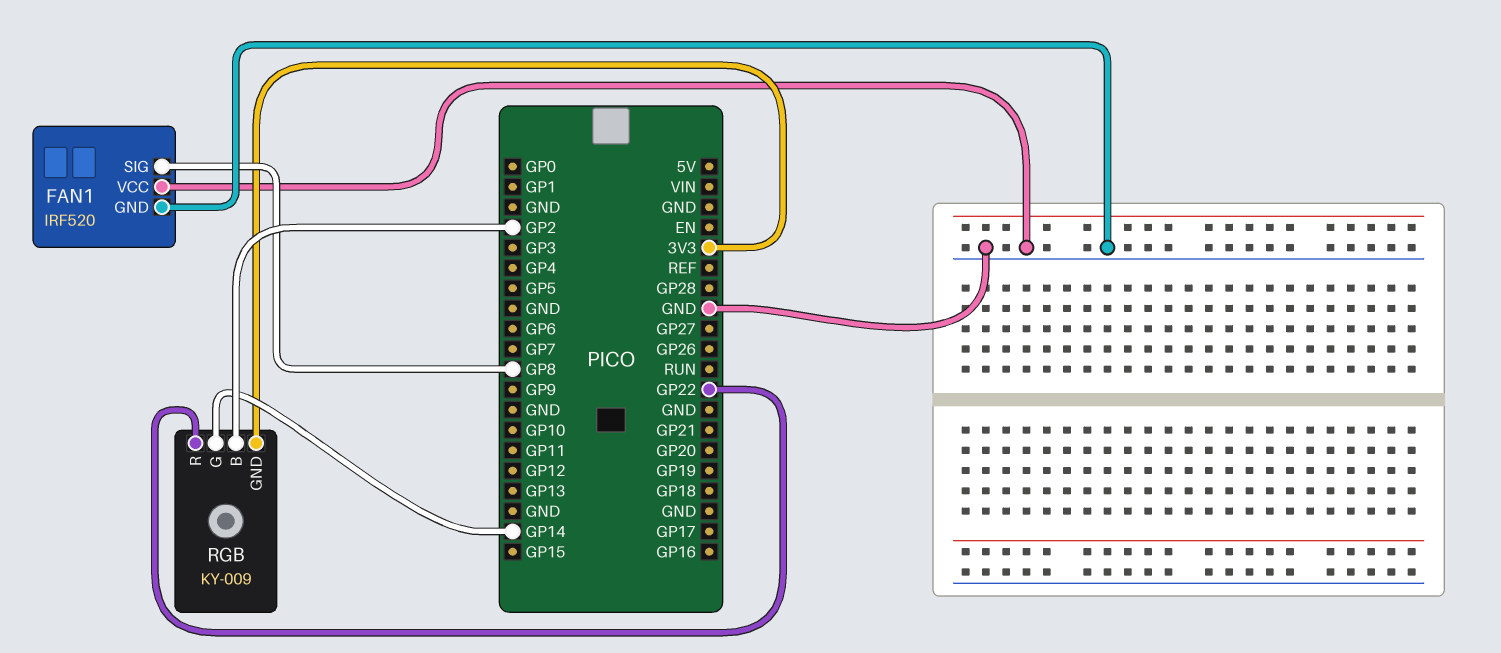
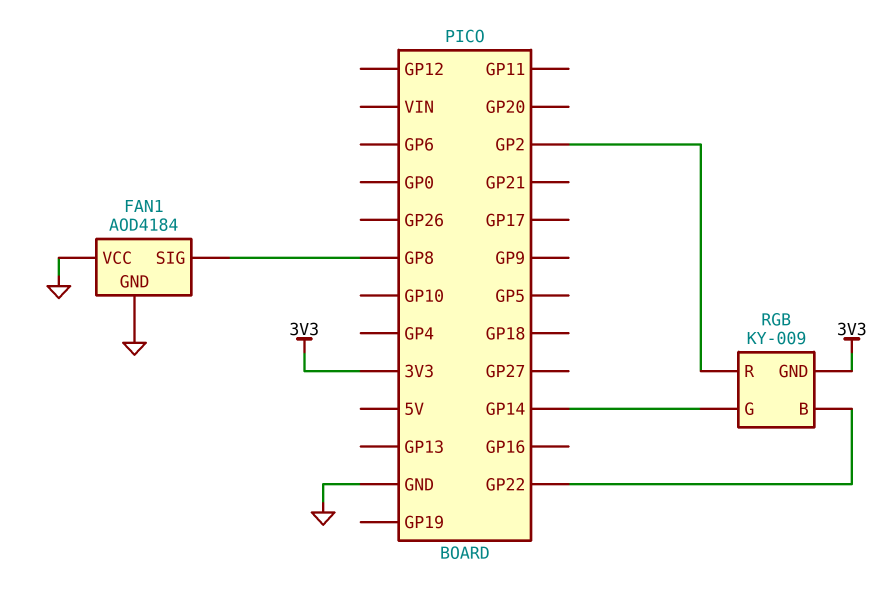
FAN1: IRF520 -> AOD4184
RGB pin B: GP2 -> GP22
RGB pin R: GP22 -> GP2

